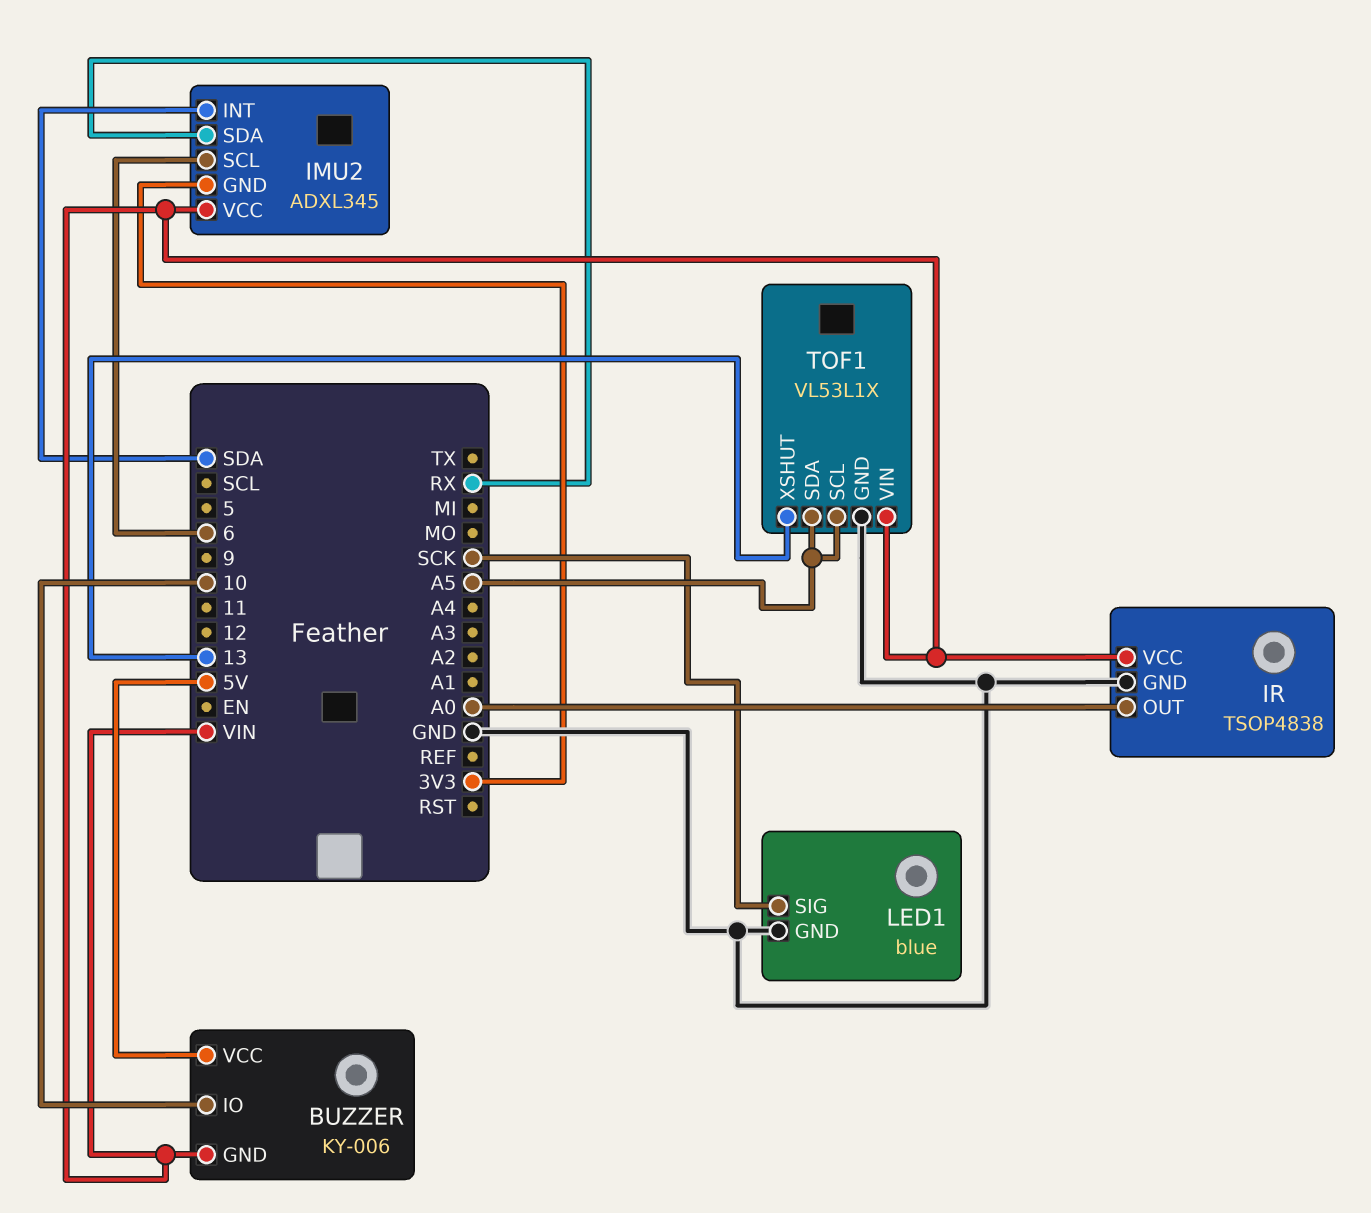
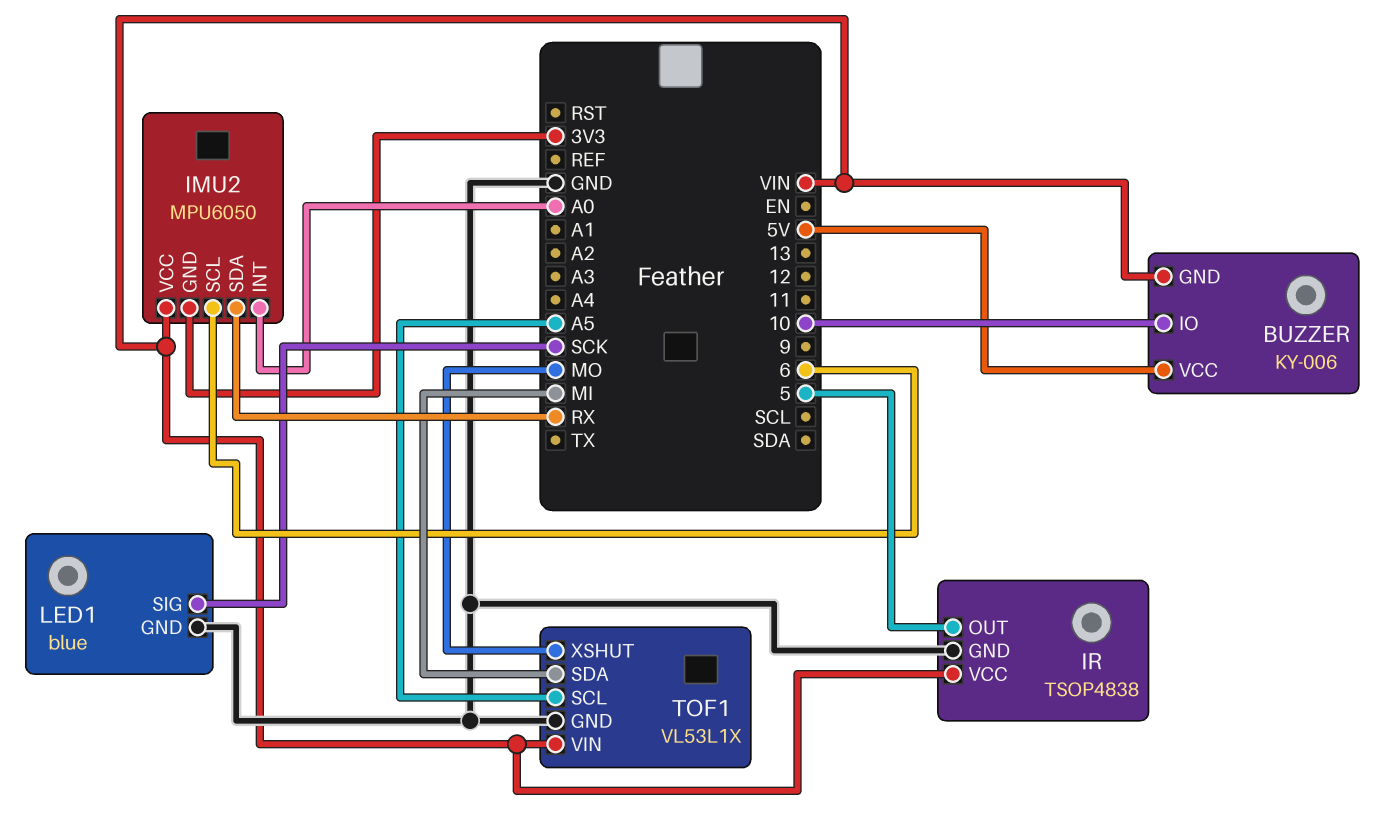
IMU2: ADXL345 -> MPU6050
IMU2 pin INT: SDA -> A0
IR pin OUT: A0 -> 5
TOF1 pin SDA: A5 -> MI
TOF1 pin XSHUT: 13 -> MO

